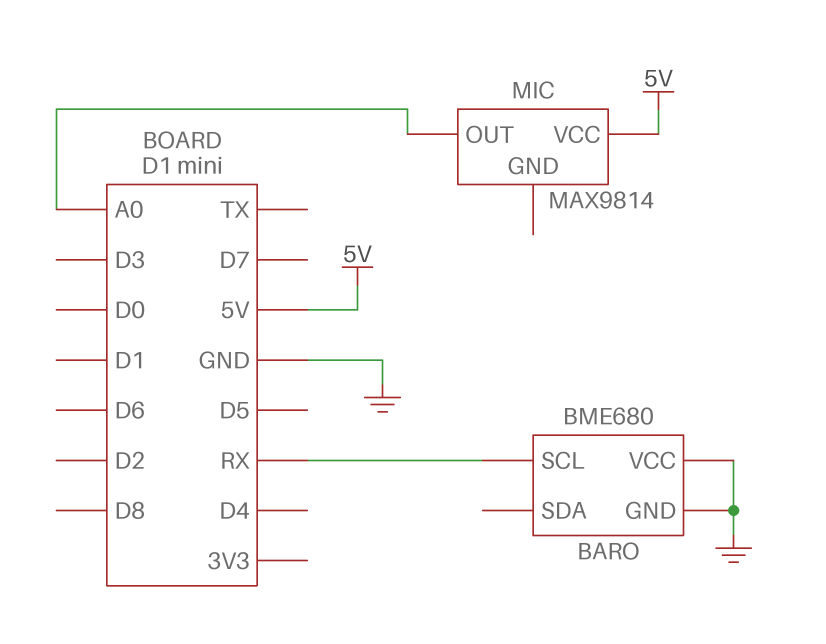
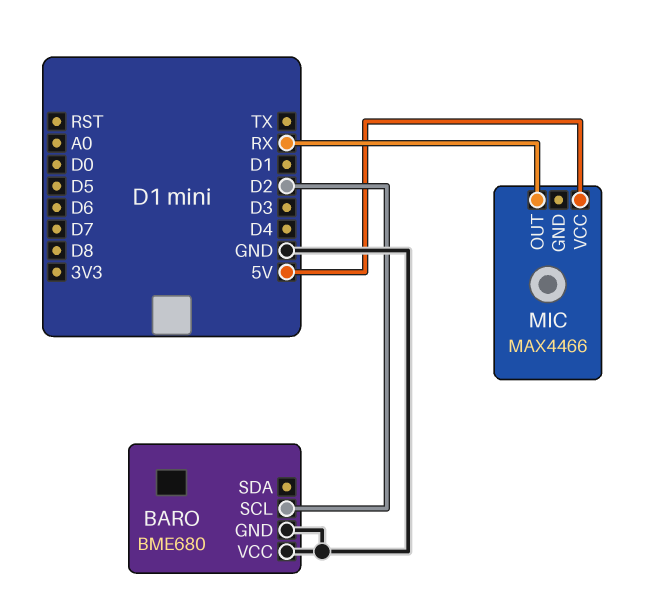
BARO pin SCL: RX -> D2
MIC: MAX9814 -> MAX4466
MIC pin OUT: A0 -> RX

